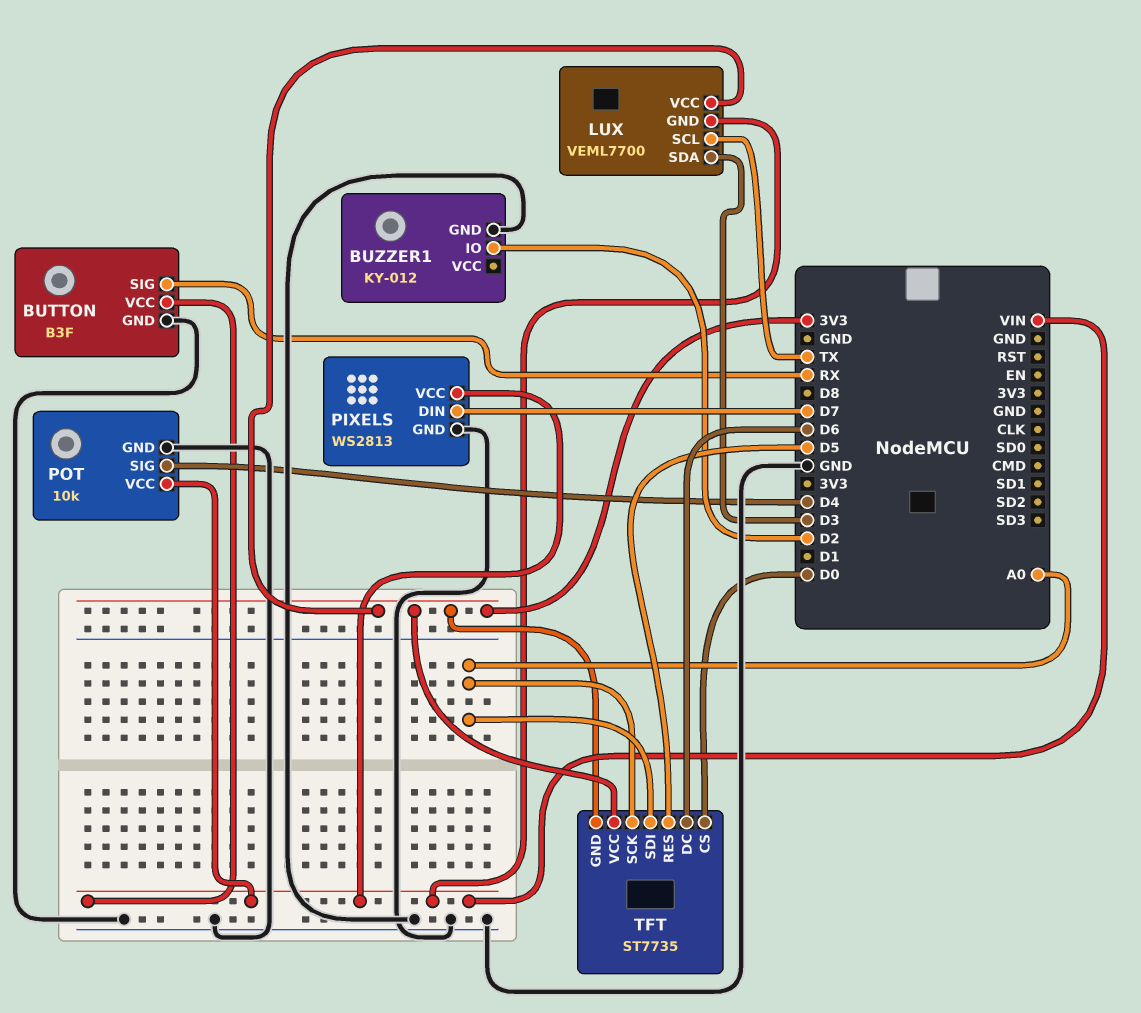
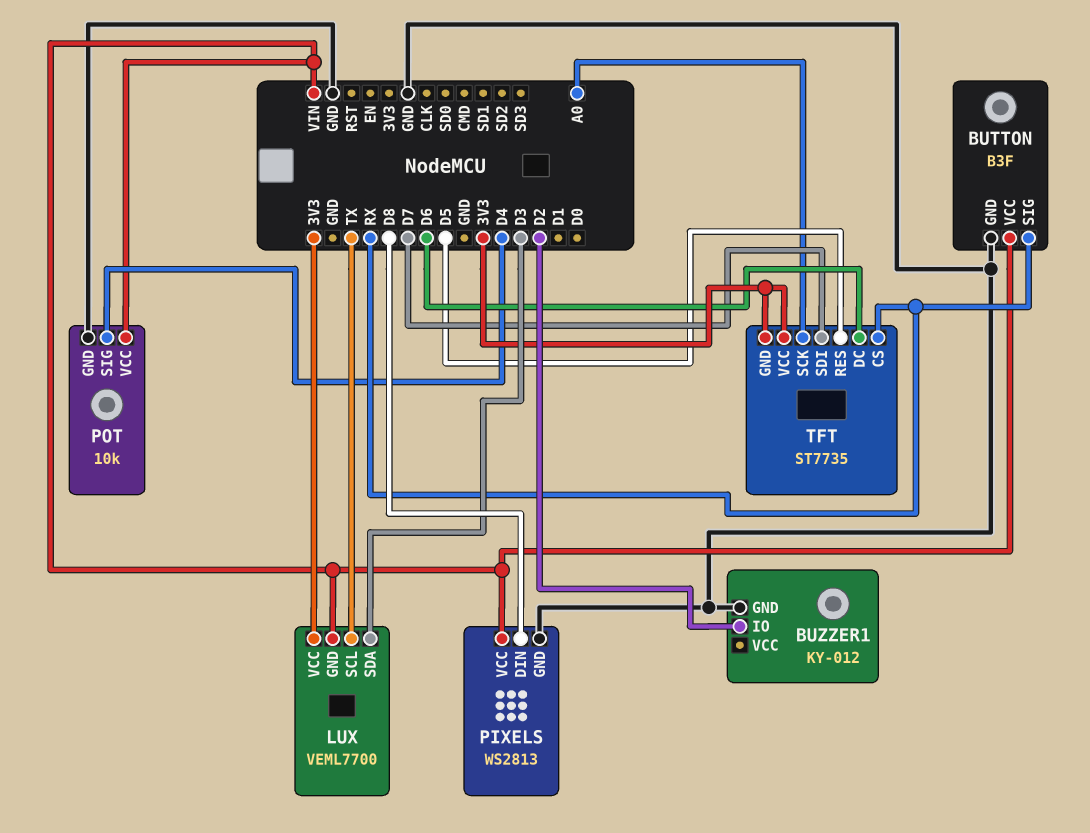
PIXELS pin DIN: D7 -> D8
TFT pin CS: D0 -> RX
TFT pin SDI: A0 -> D7

